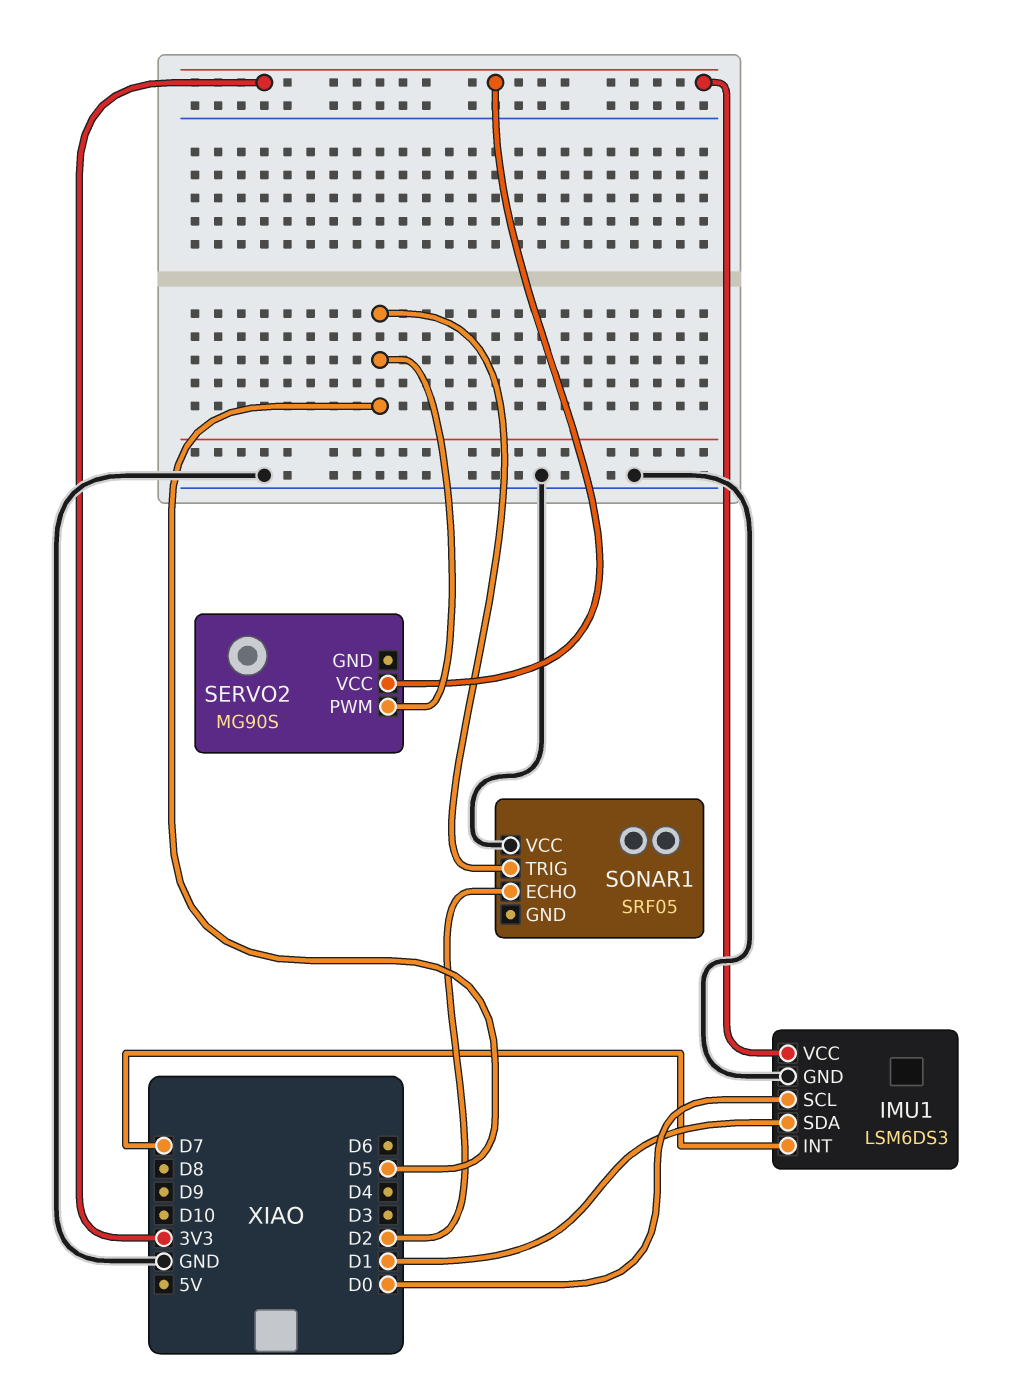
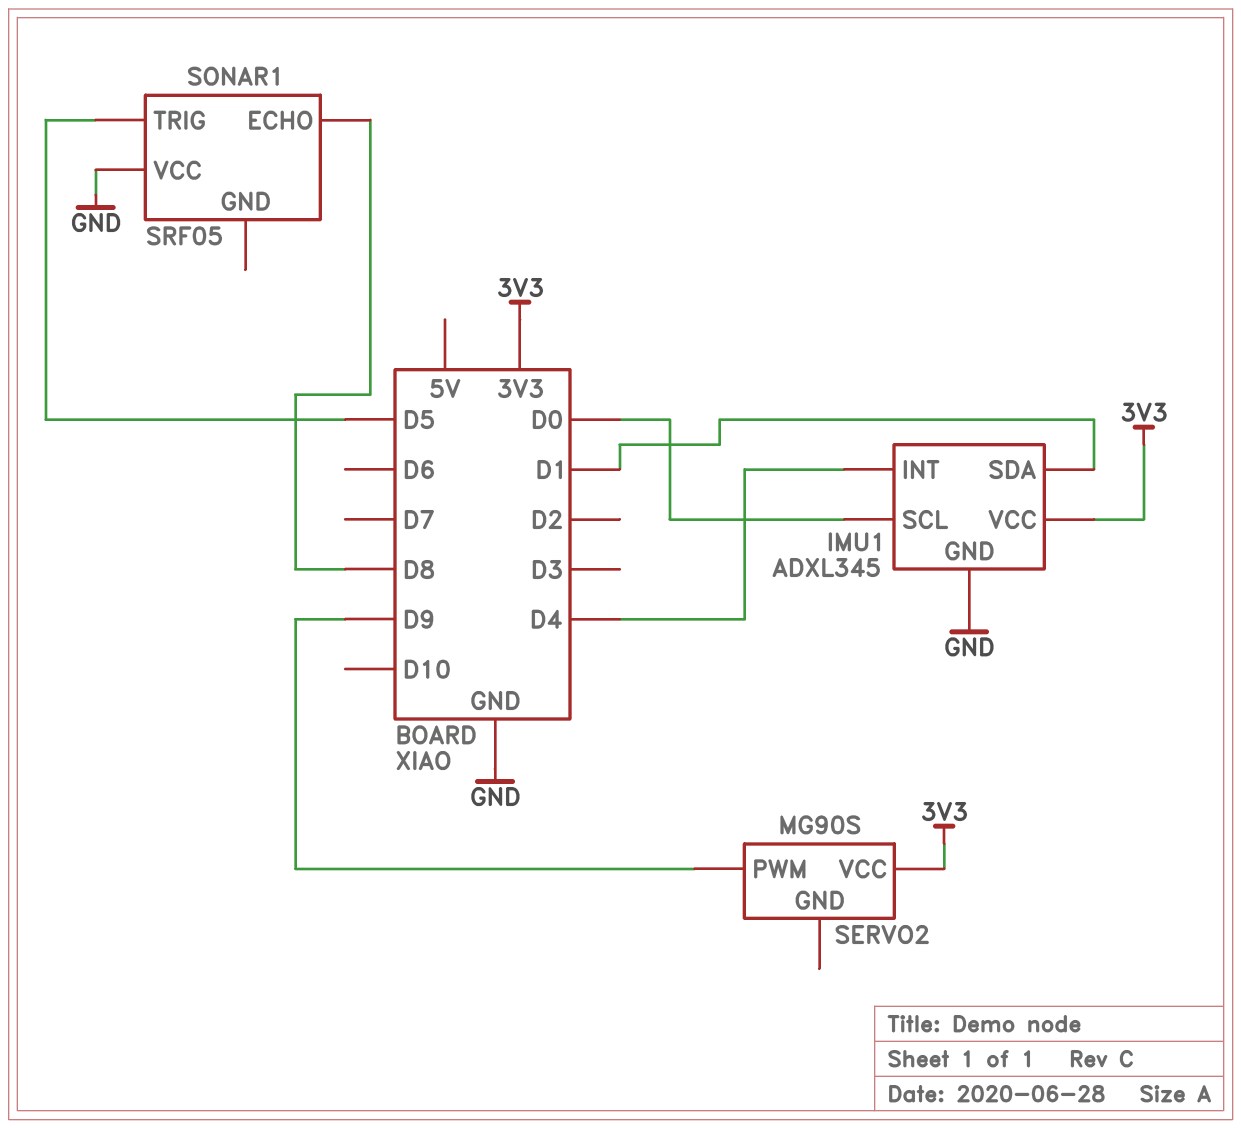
IMU1: LSM6DS3 -> ADXL345
IMU1 pin INT: D7 -> D4
SERVO2 pin PWM: D5 -> D9
SONAR1 pin ECHO: D2 -> D8

